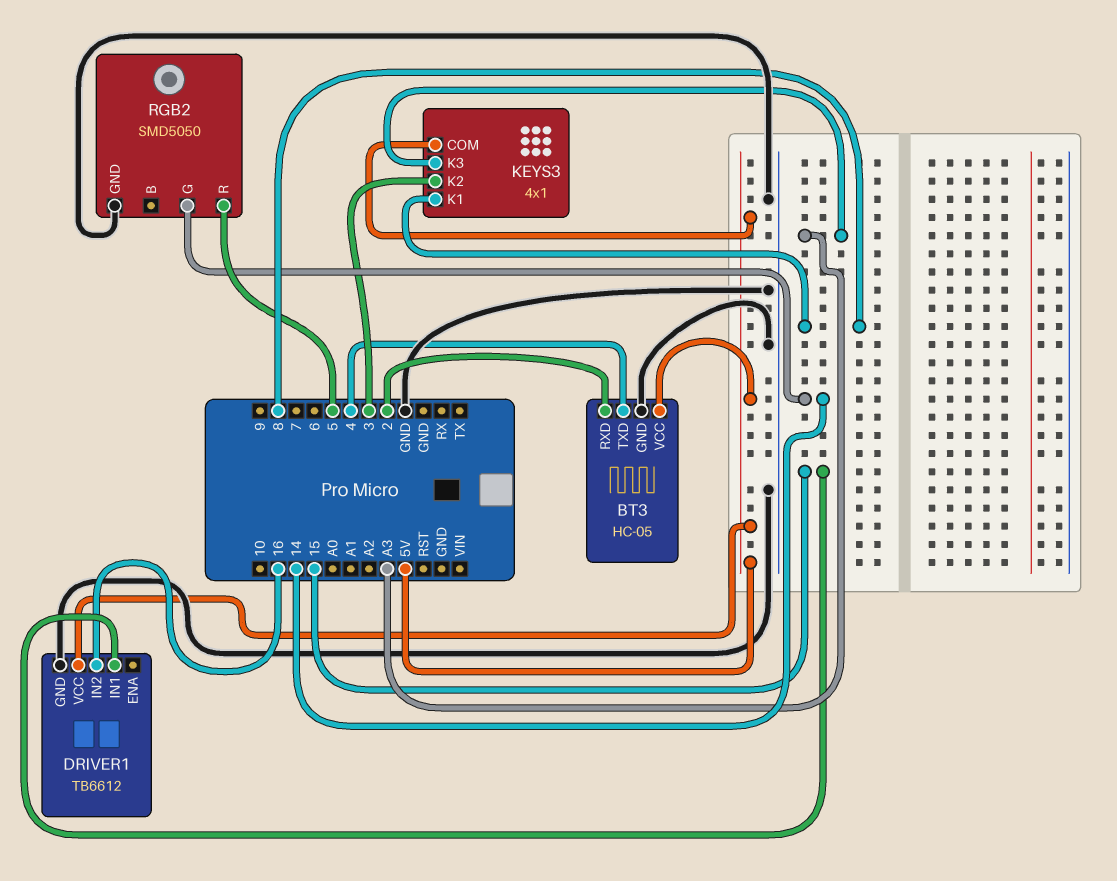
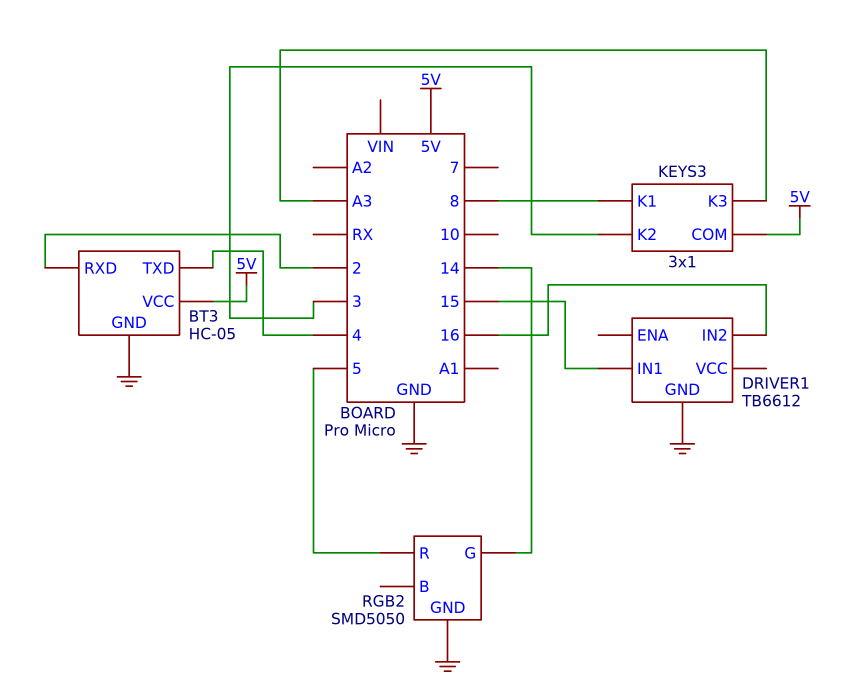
DRIVER1 pin VCC: 5V -> none
KEYS3: 4x1 -> 3x1

